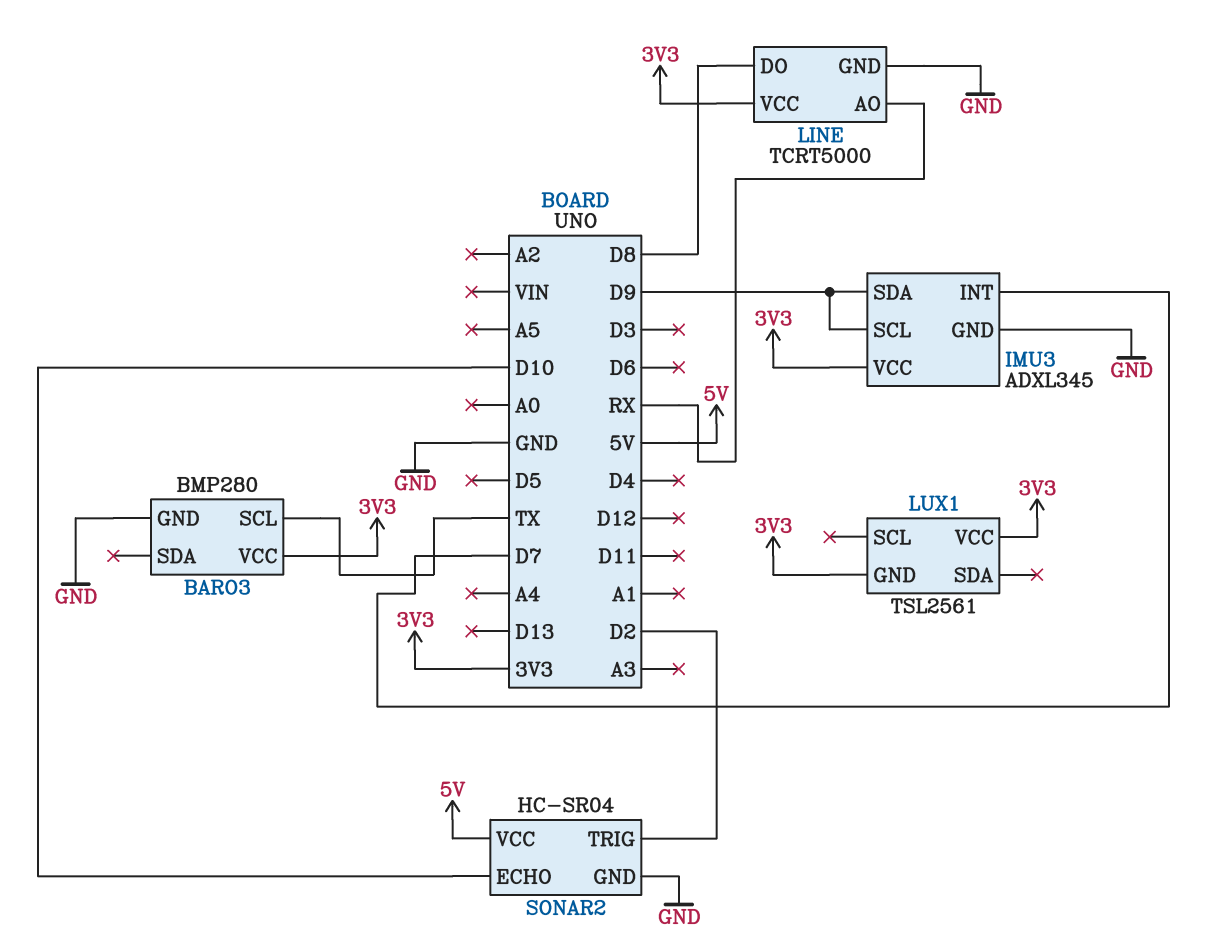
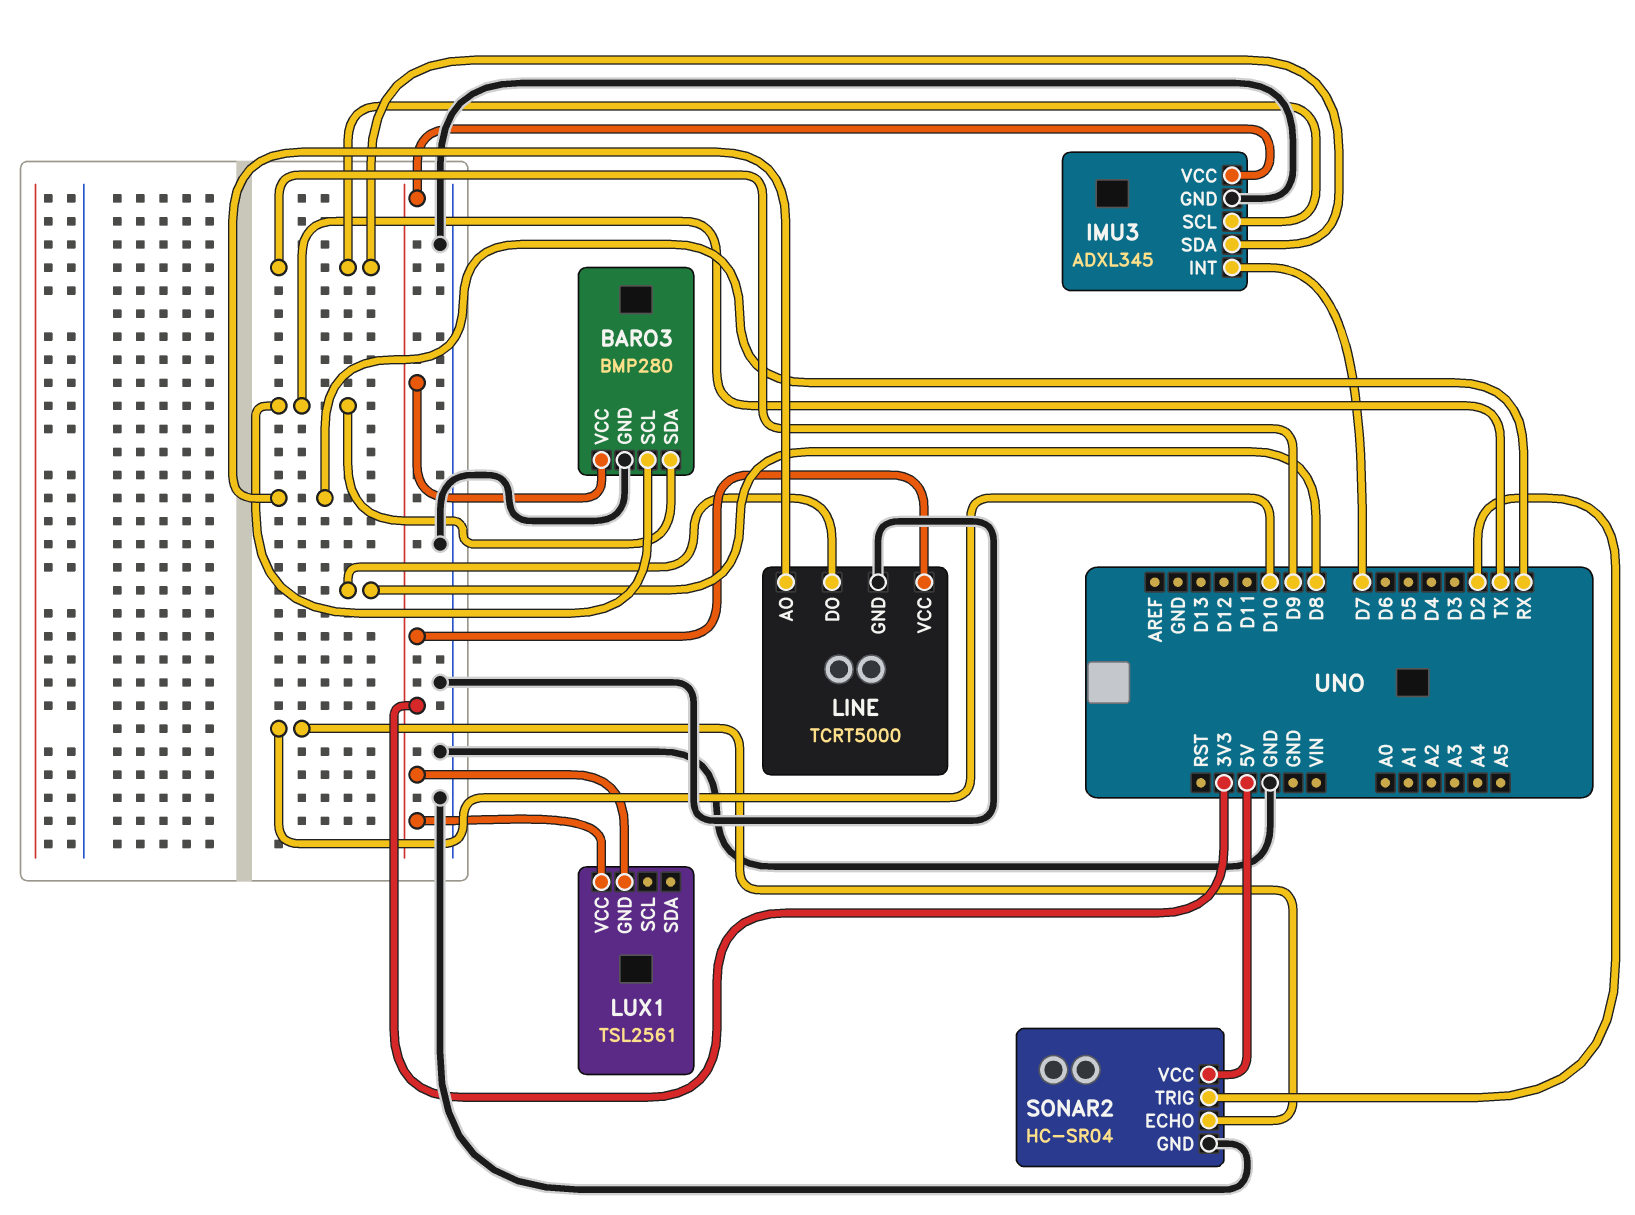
BARO3 pin SDA: none -> TX

